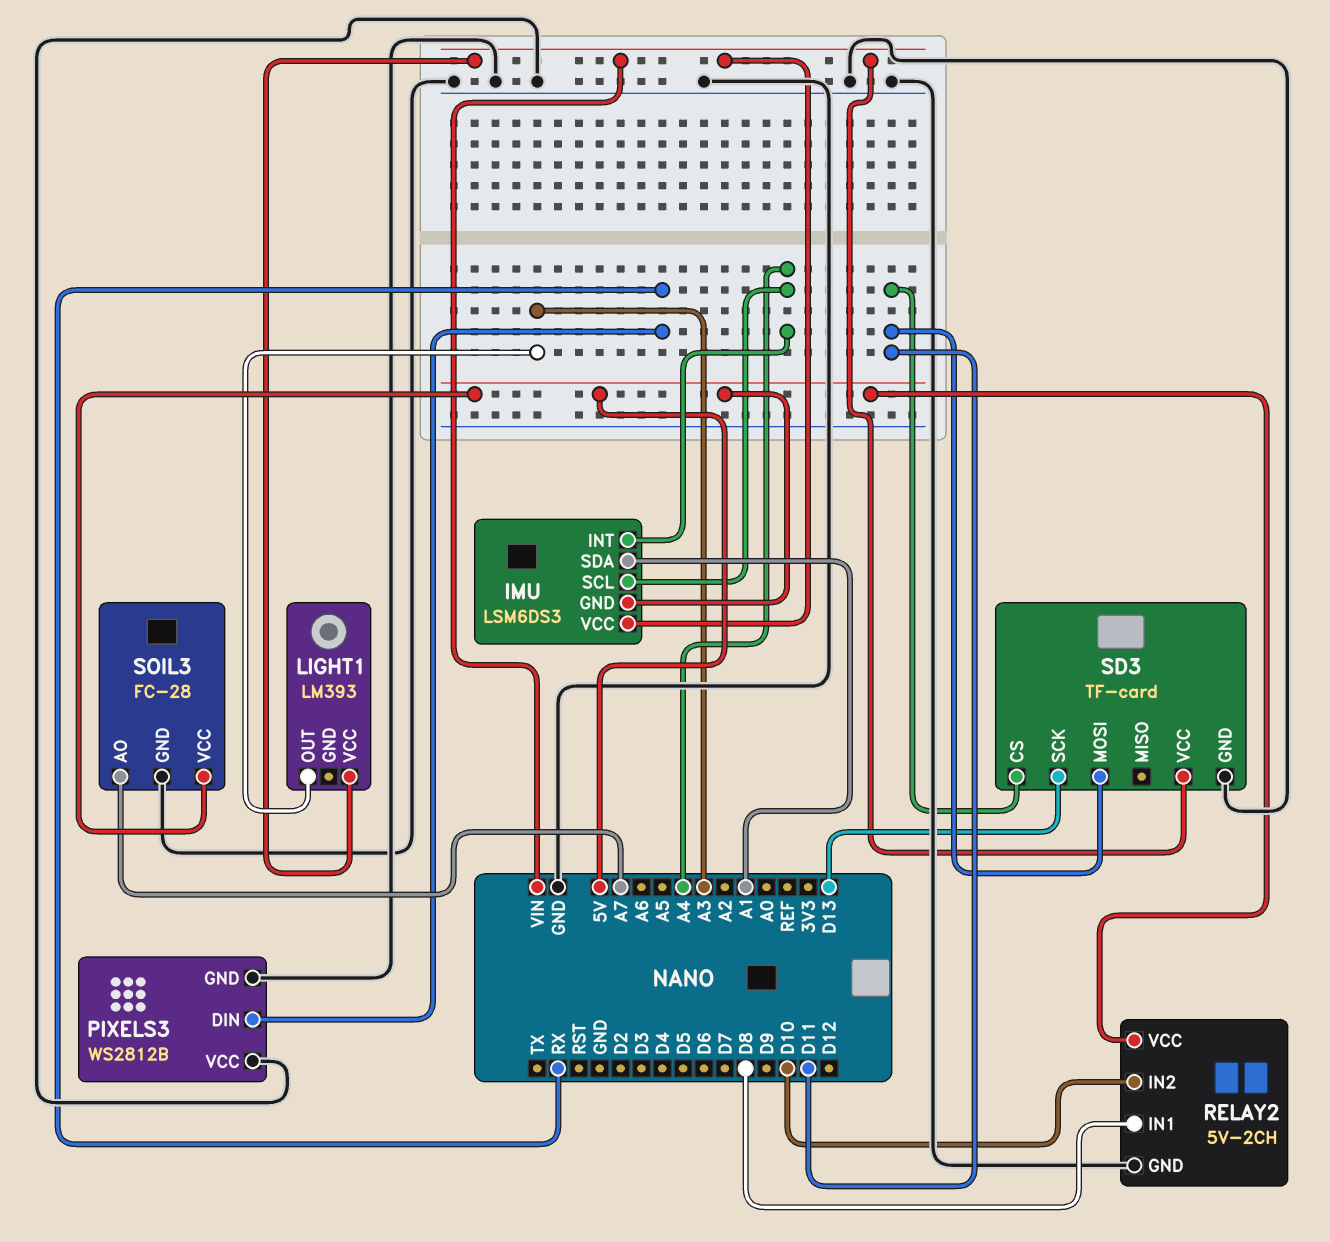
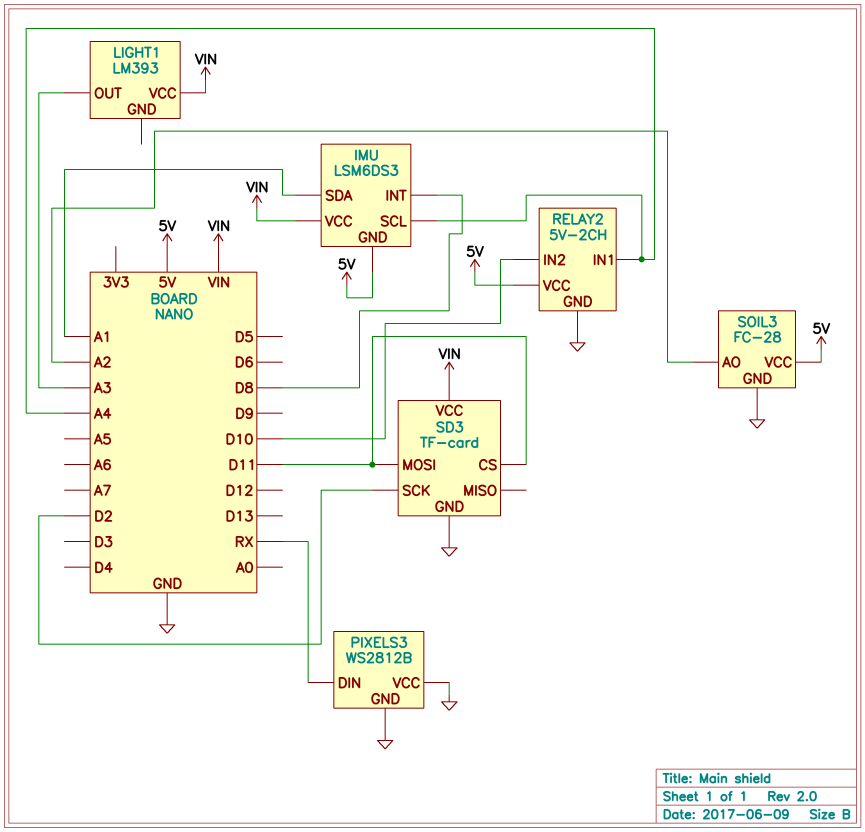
IMU pin INT: A4 -> D8
RELAY2 pin IN1: D8 -> A4
SD3 pin SCK: D13 -> D2
SOIL3 pin AO: A7 -> A2

